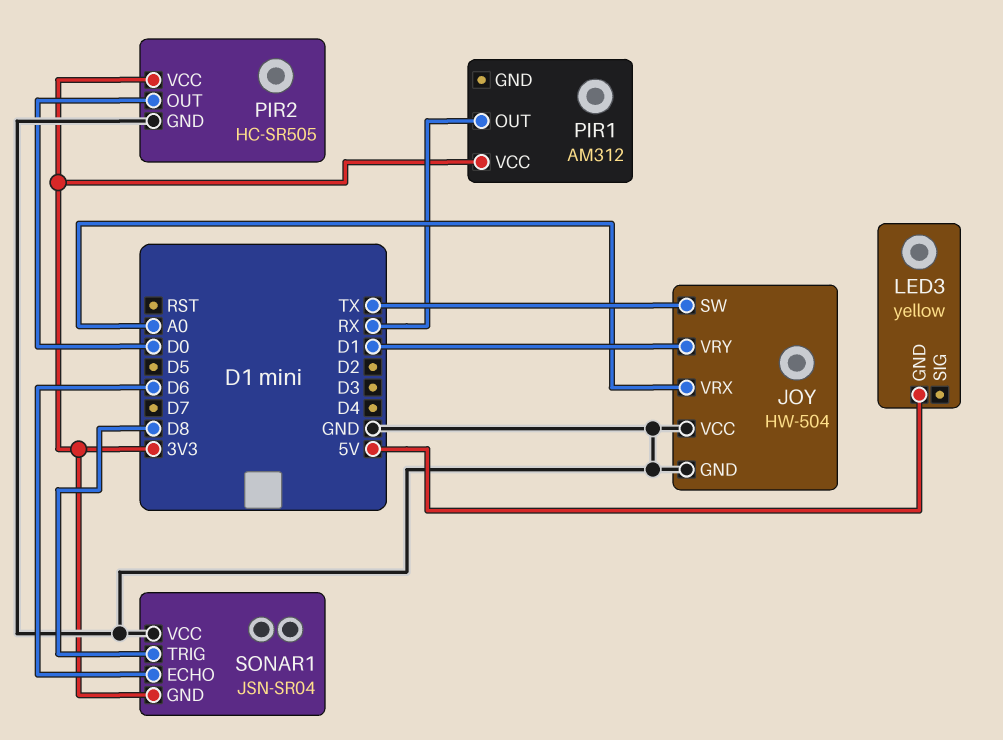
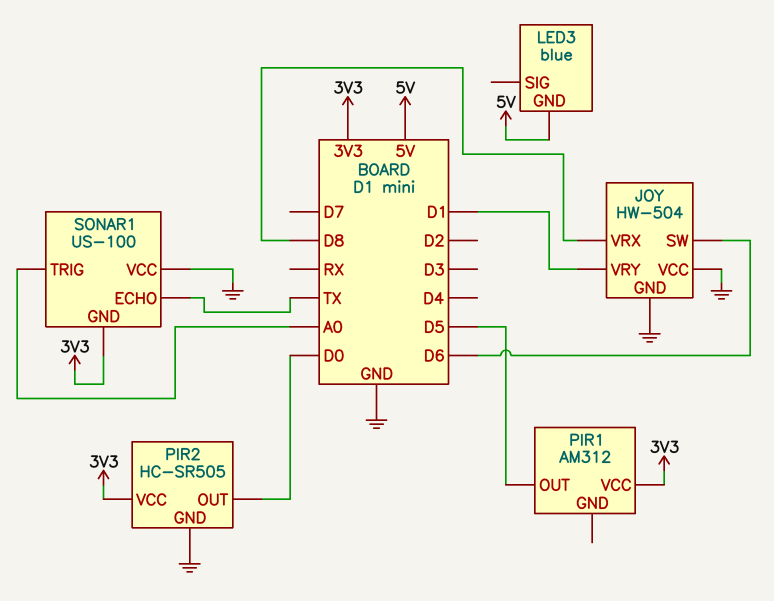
JOY pin SW: TX -> D6
JOY pin VRX: A0 -> D8
LED3: yellow -> blue
PIR1 pin OUT: RX -> D5
SONAR1: JSN-SR04 -> US-100
SONAR1 pin ECHO: D6 -> TX
SONAR1 pin TRIG: D8 -> A0

